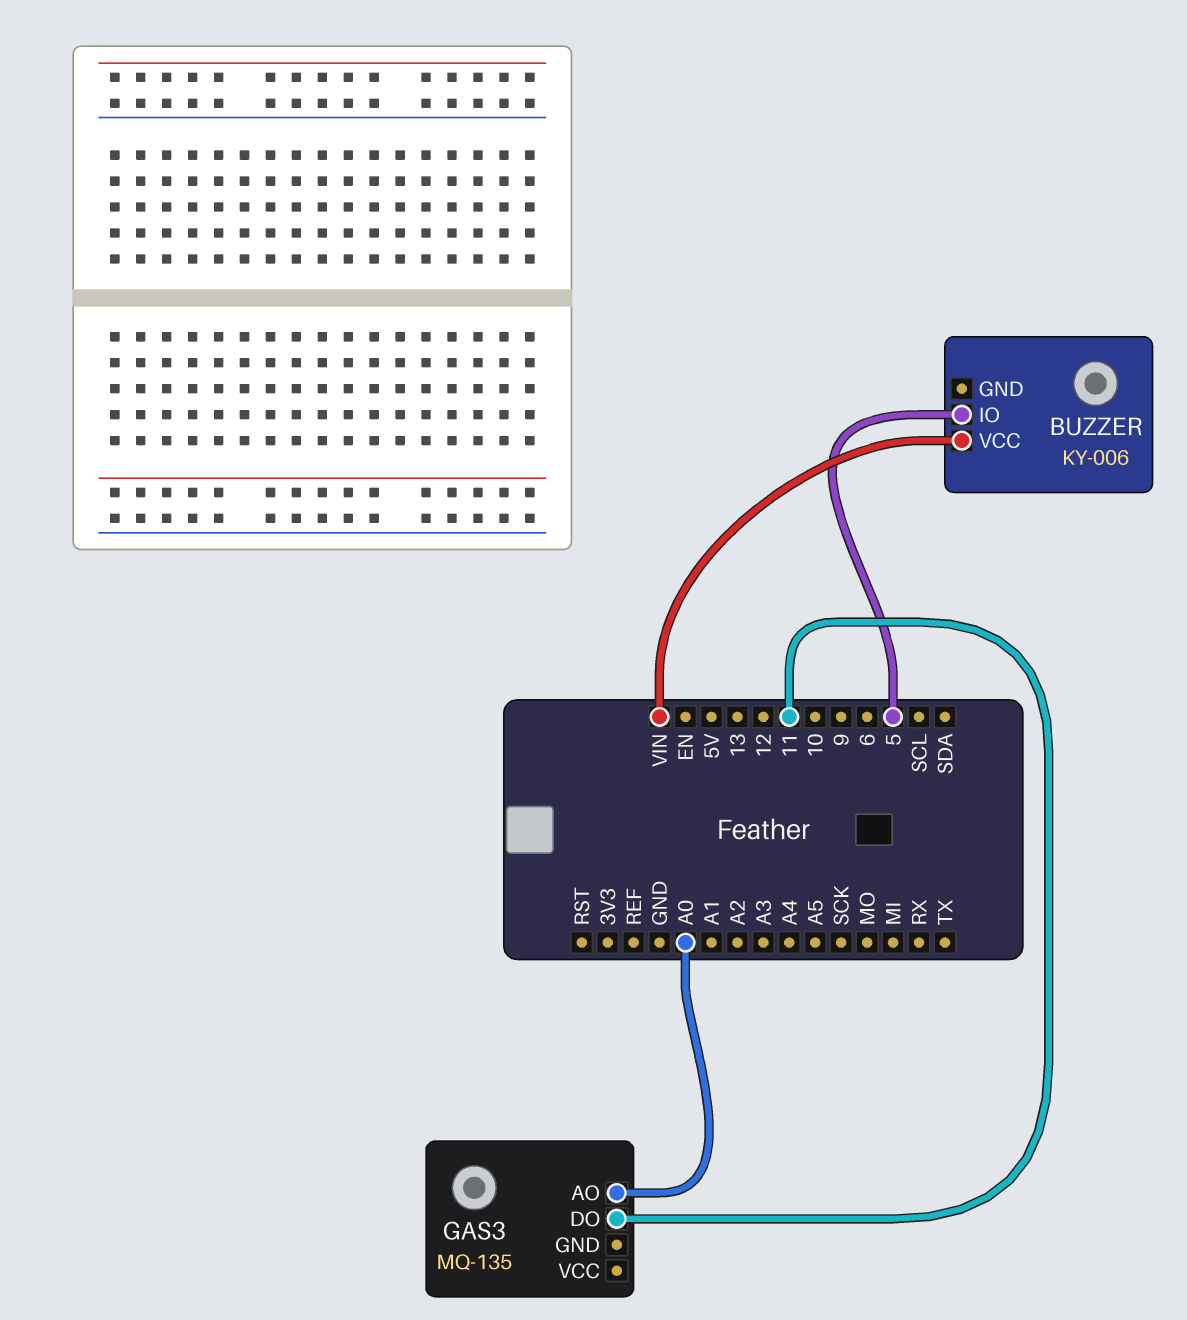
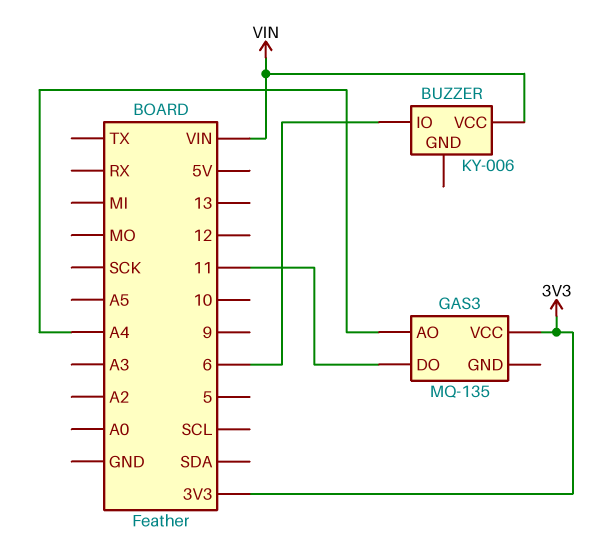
BUZZER pin IO: 5 -> 6
GAS3 pin AO: A0 -> A4
GAS3 pin VCC: none -> 3V3

